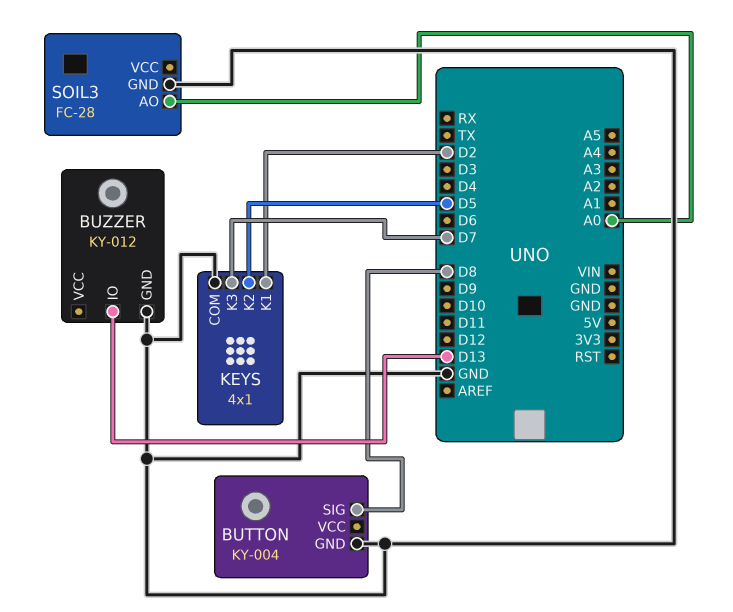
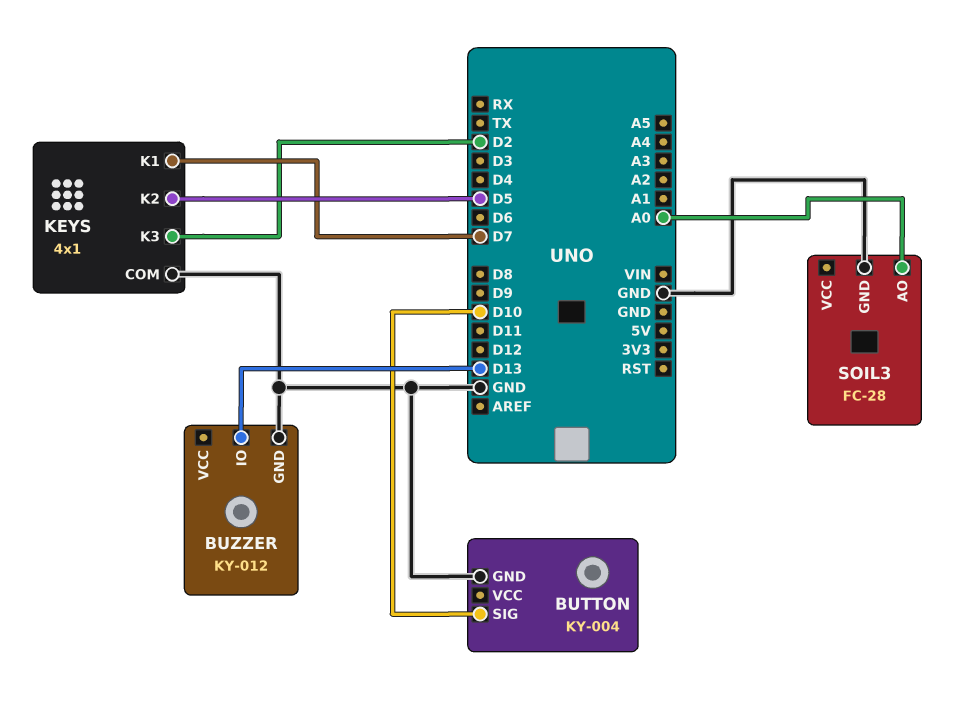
BUTTON pin SIG: D8 -> D10
KEYS pin K1: D2 -> D7
KEYS pin K3: D7 -> D2

